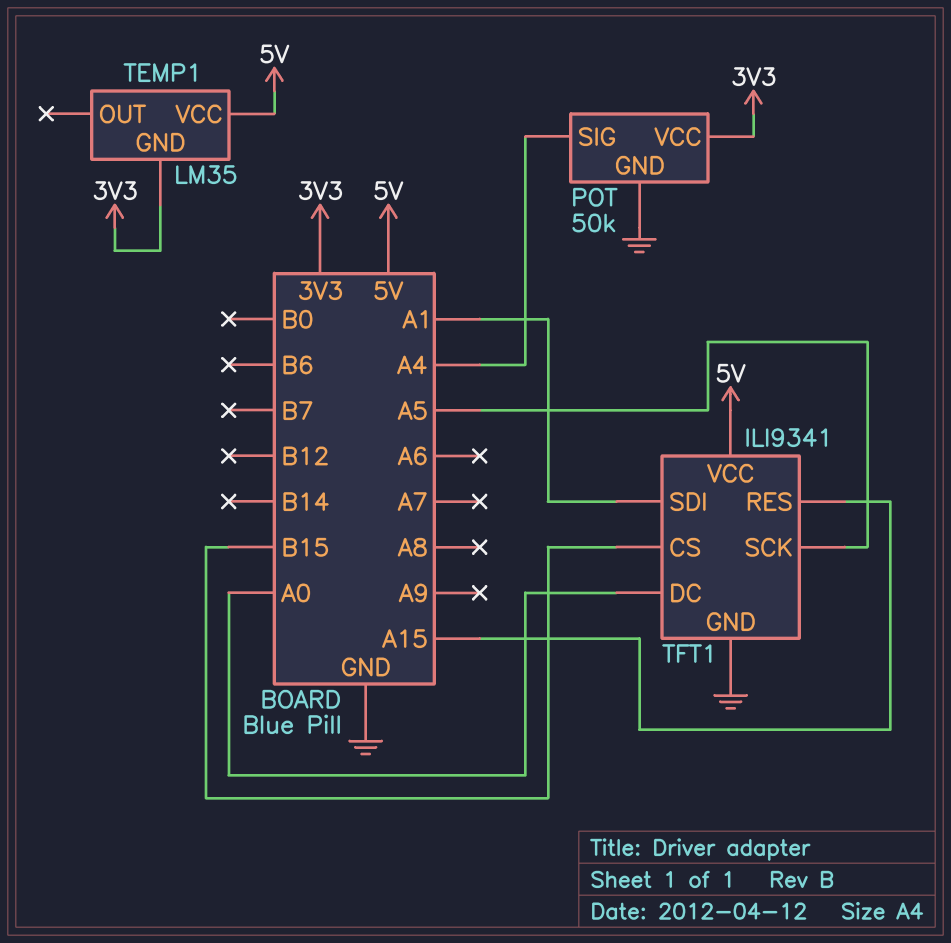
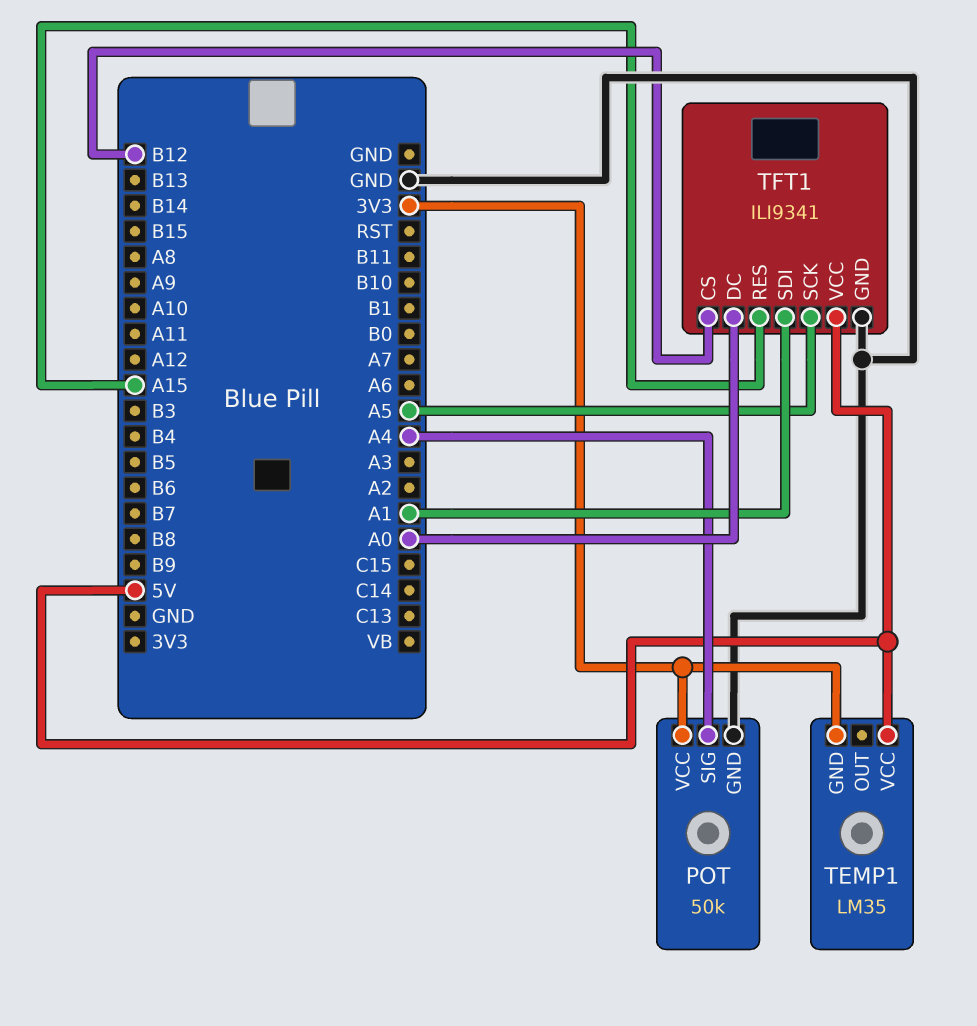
TFT1 pin CS: B15 -> B12

